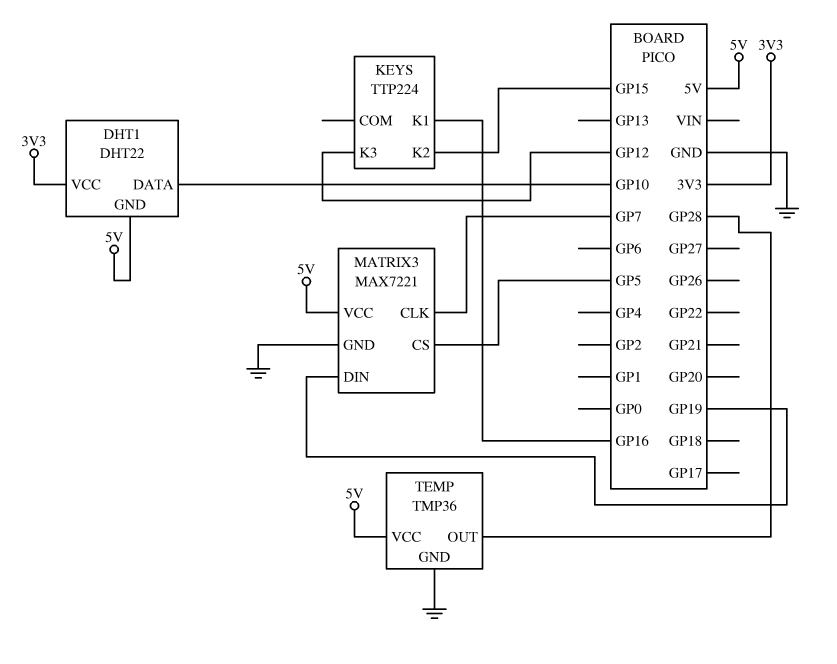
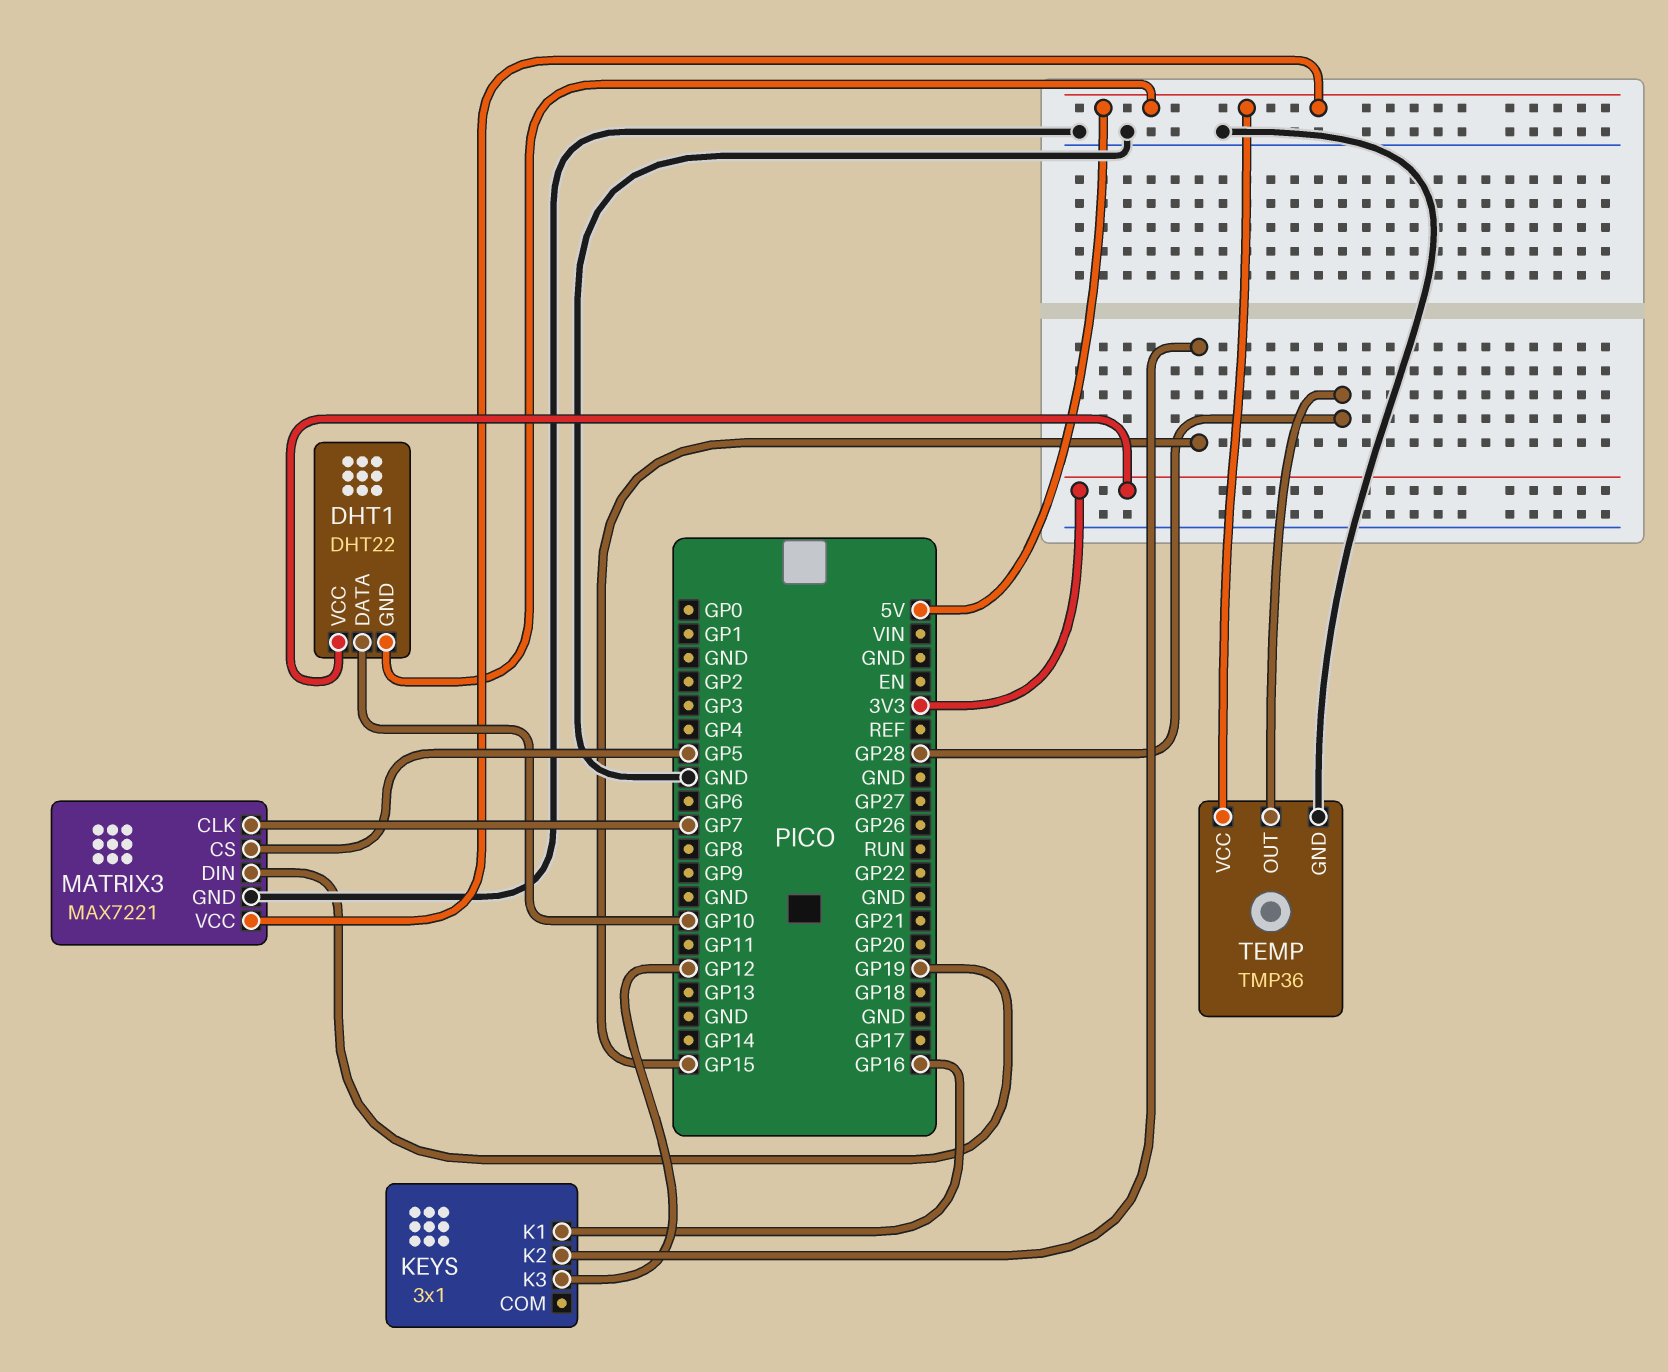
KEYS: TTP224 -> 3x1

